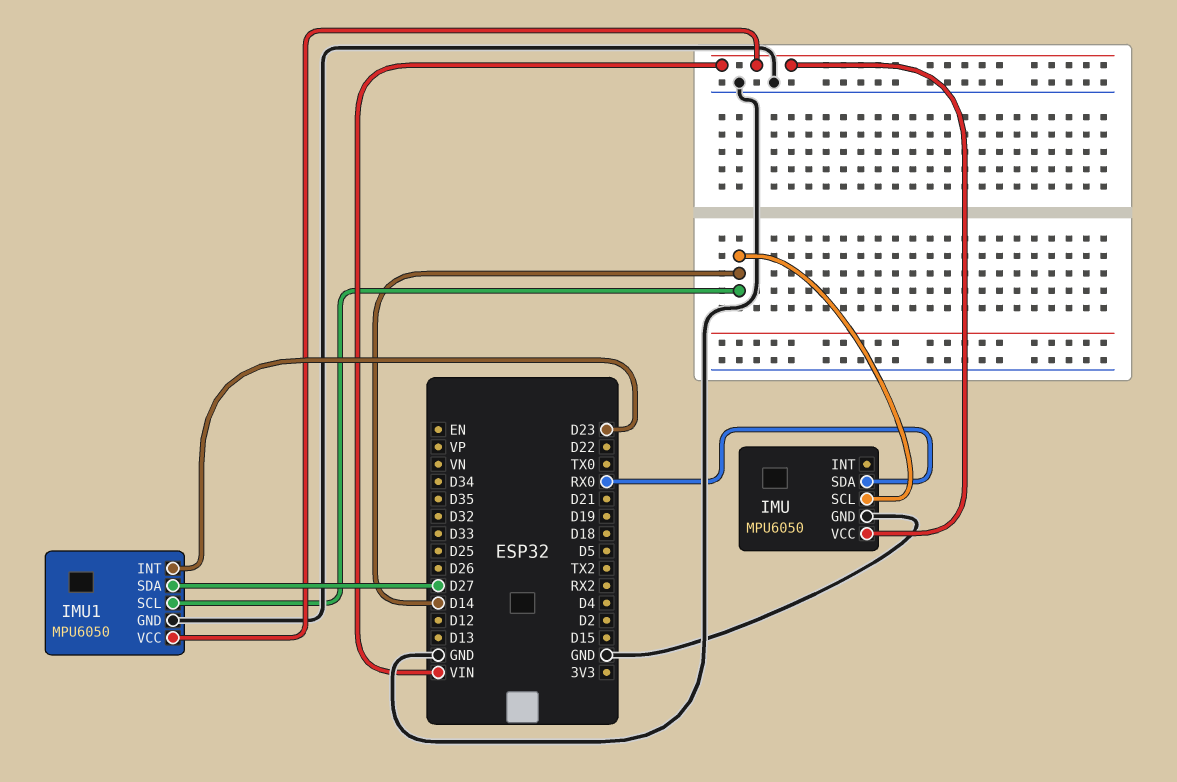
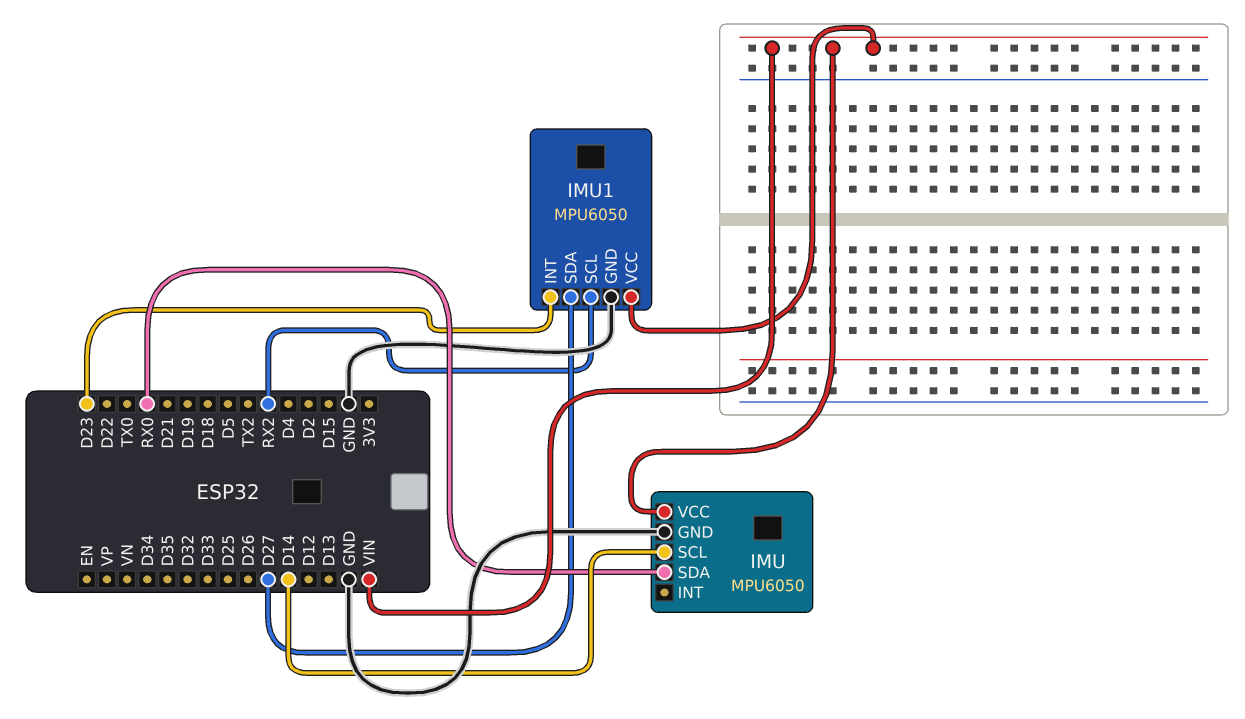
IMU1 pin SCL: D14 -> RX2

